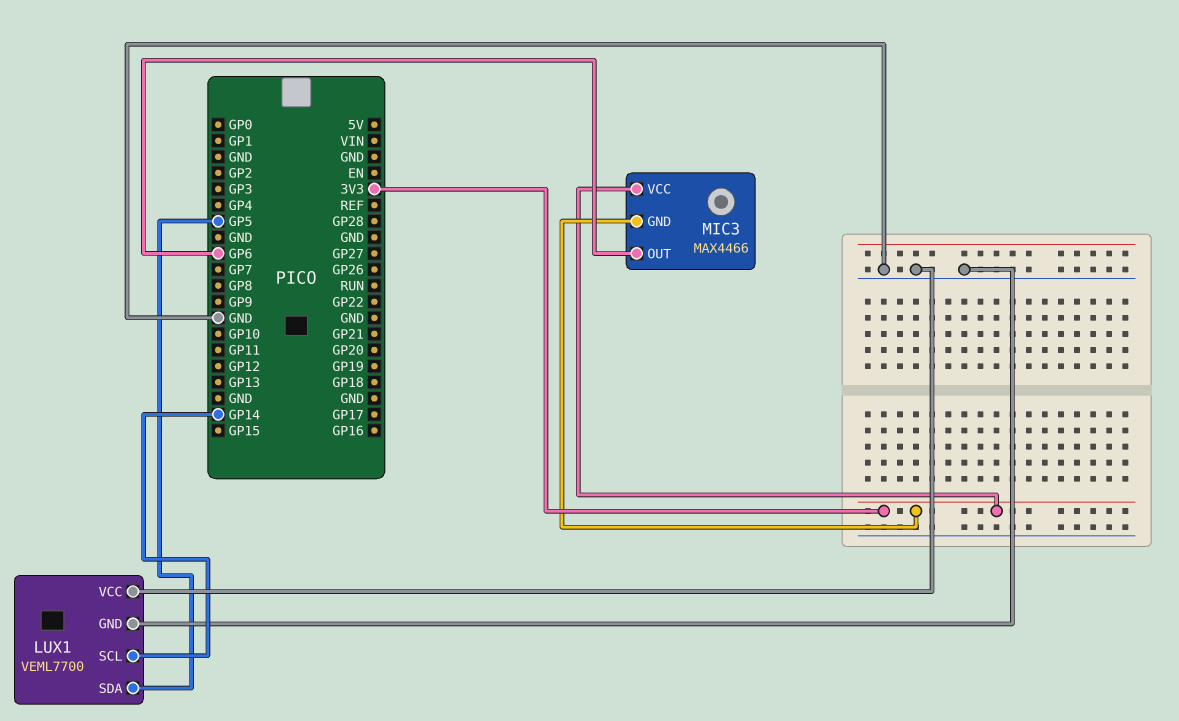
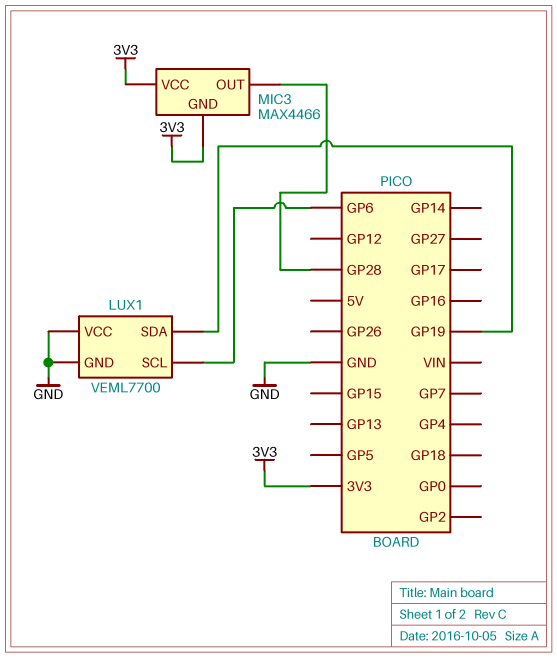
LUX1 pin SCL: GP14 -> GP6
LUX1 pin SDA: GP5 -> GP19
MIC3 pin OUT: GP6 -> GP28

